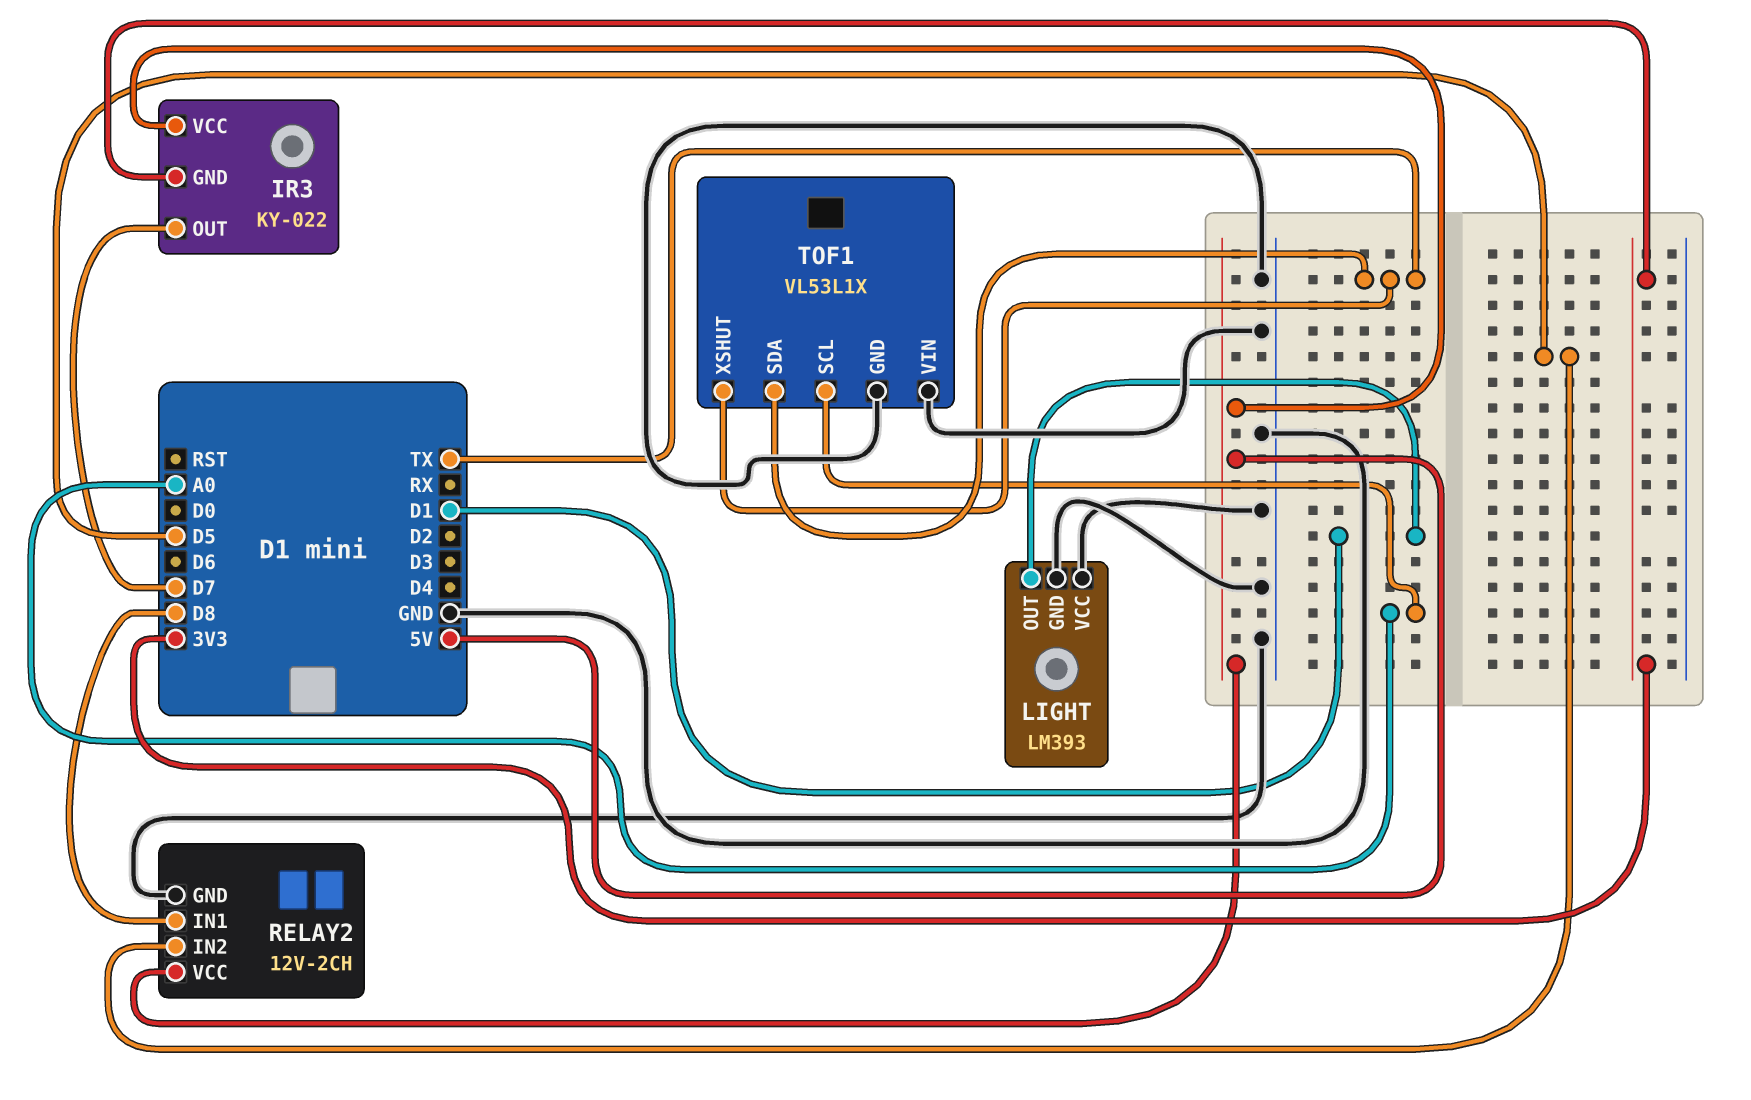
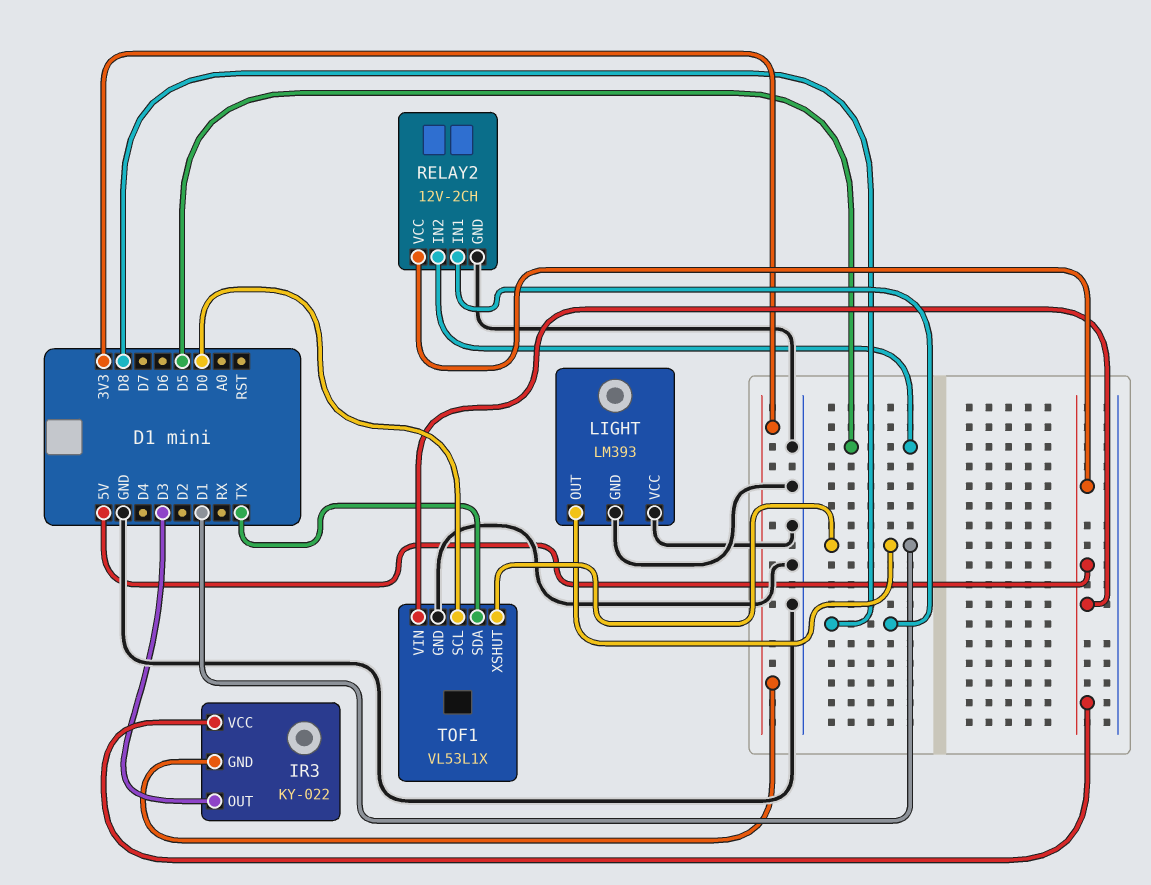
IR3 pin OUT: D7 -> D3
TOF1 pin SCL: A0 -> D0
TOF1 pin VIN: GND -> 5V
TOF1 pin XSHUT: TX -> D1

